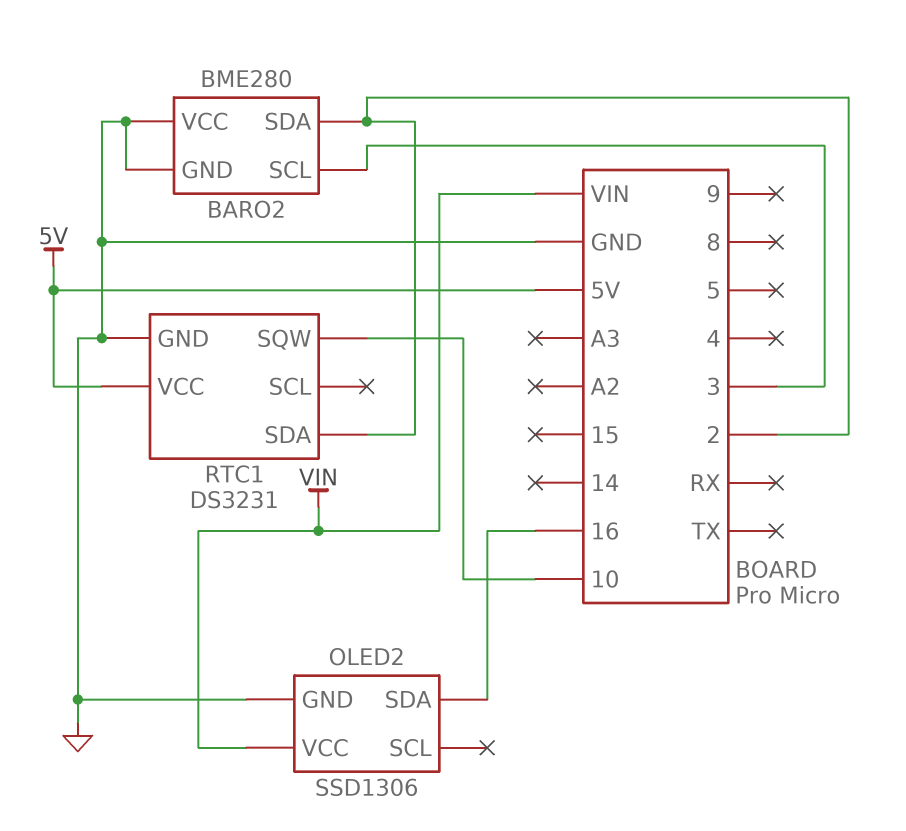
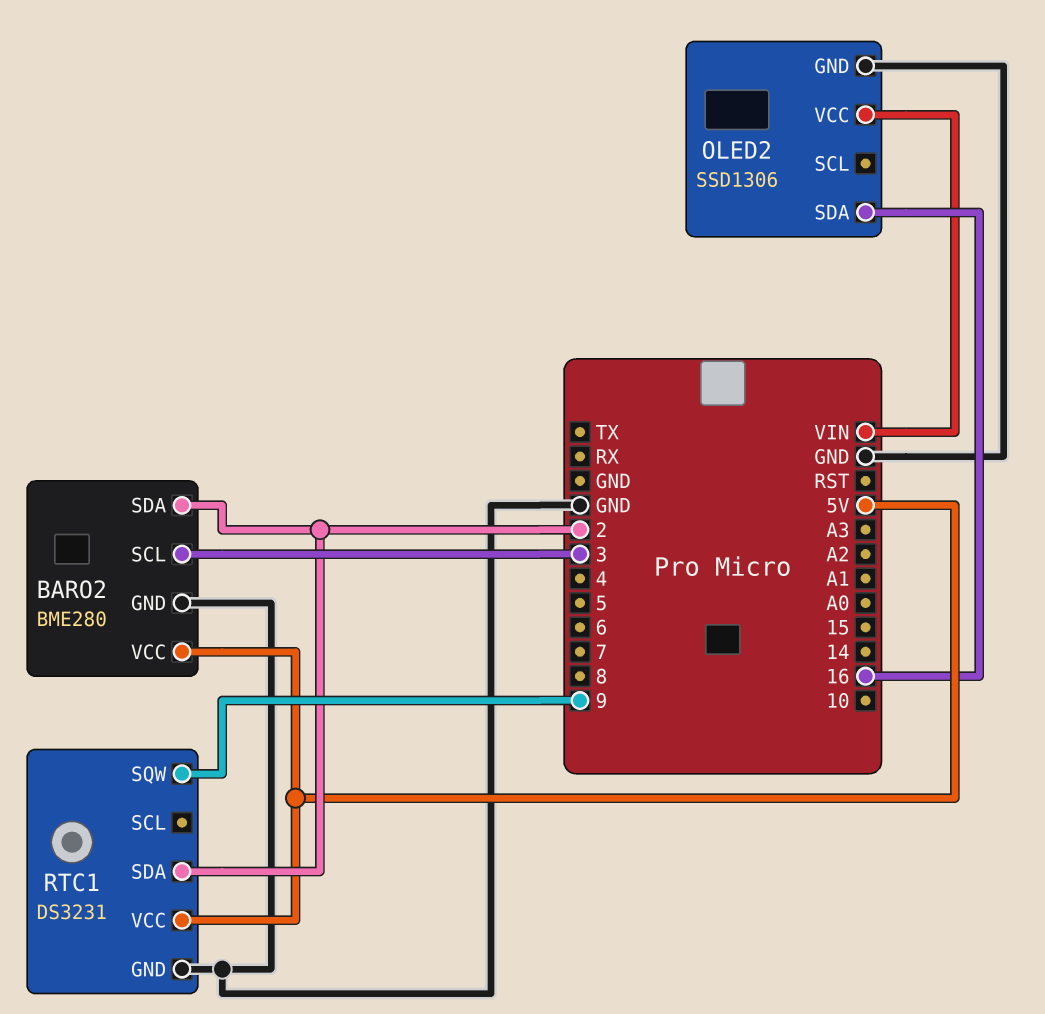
BARO2 pin VCC: GND -> 5V
RTC1 pin SQW: 10 -> 9

